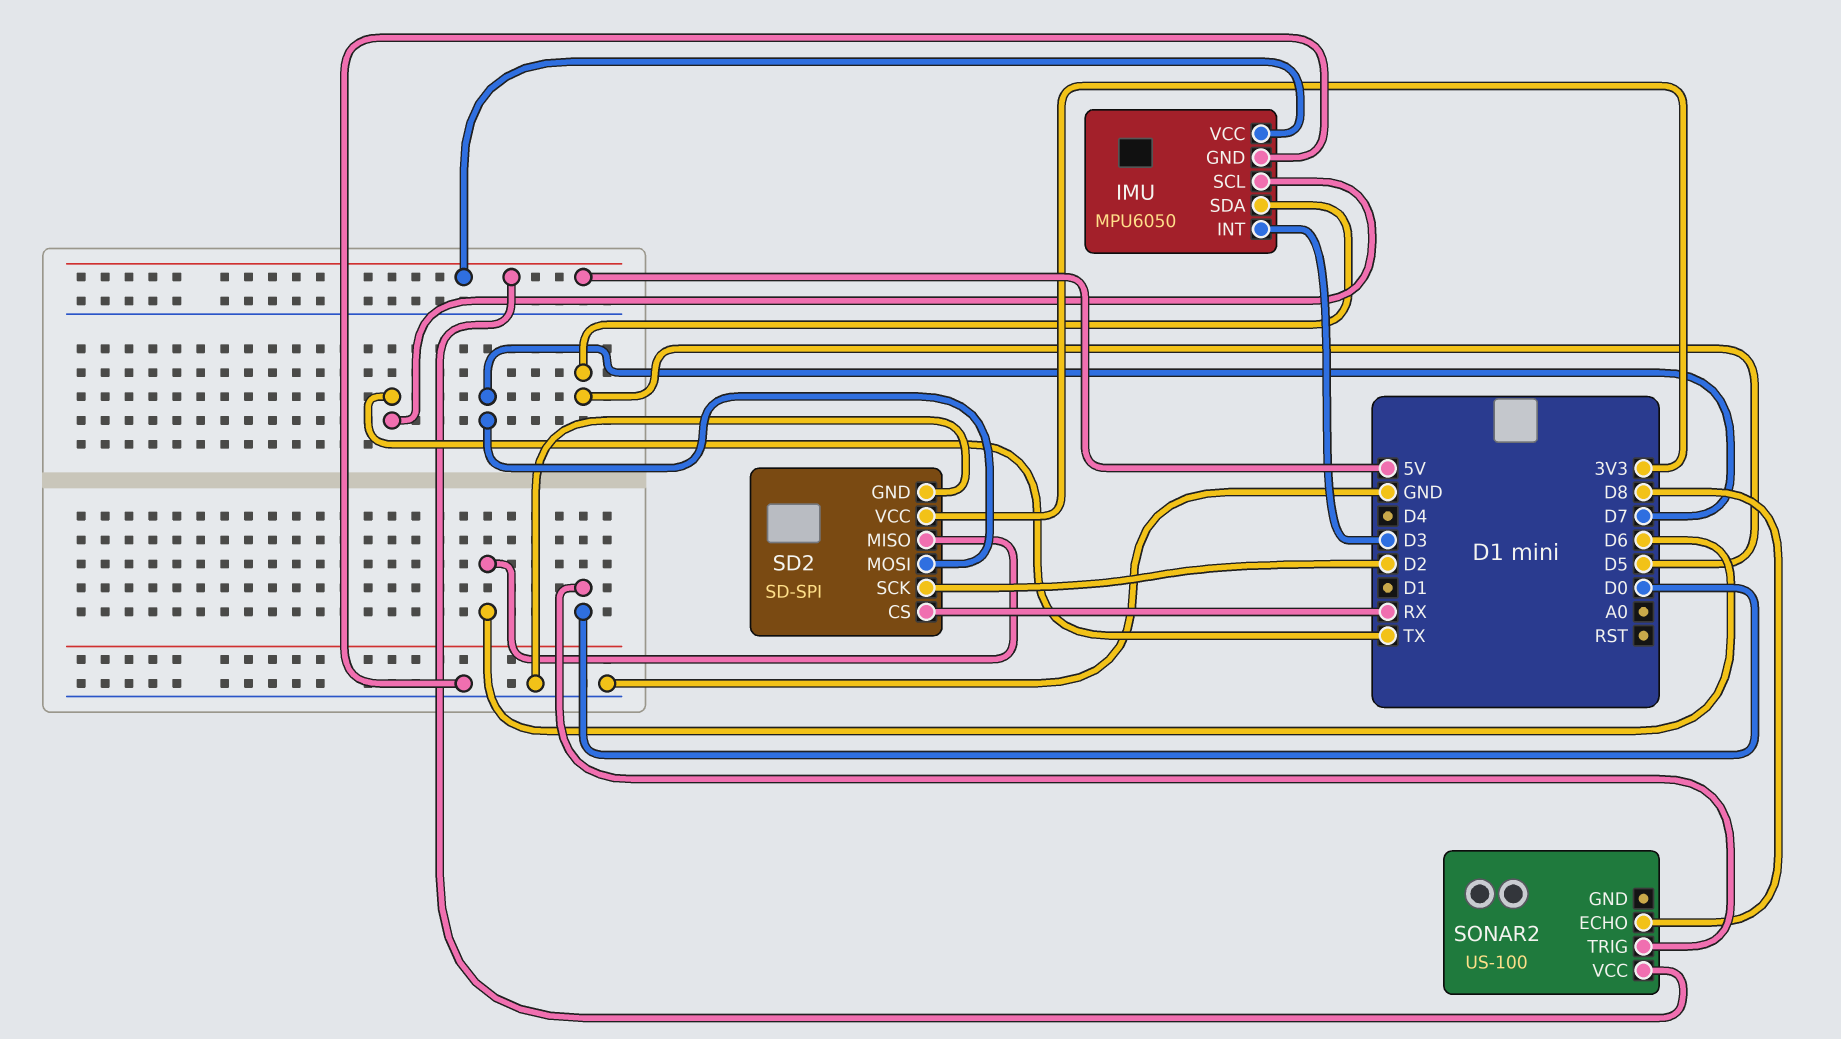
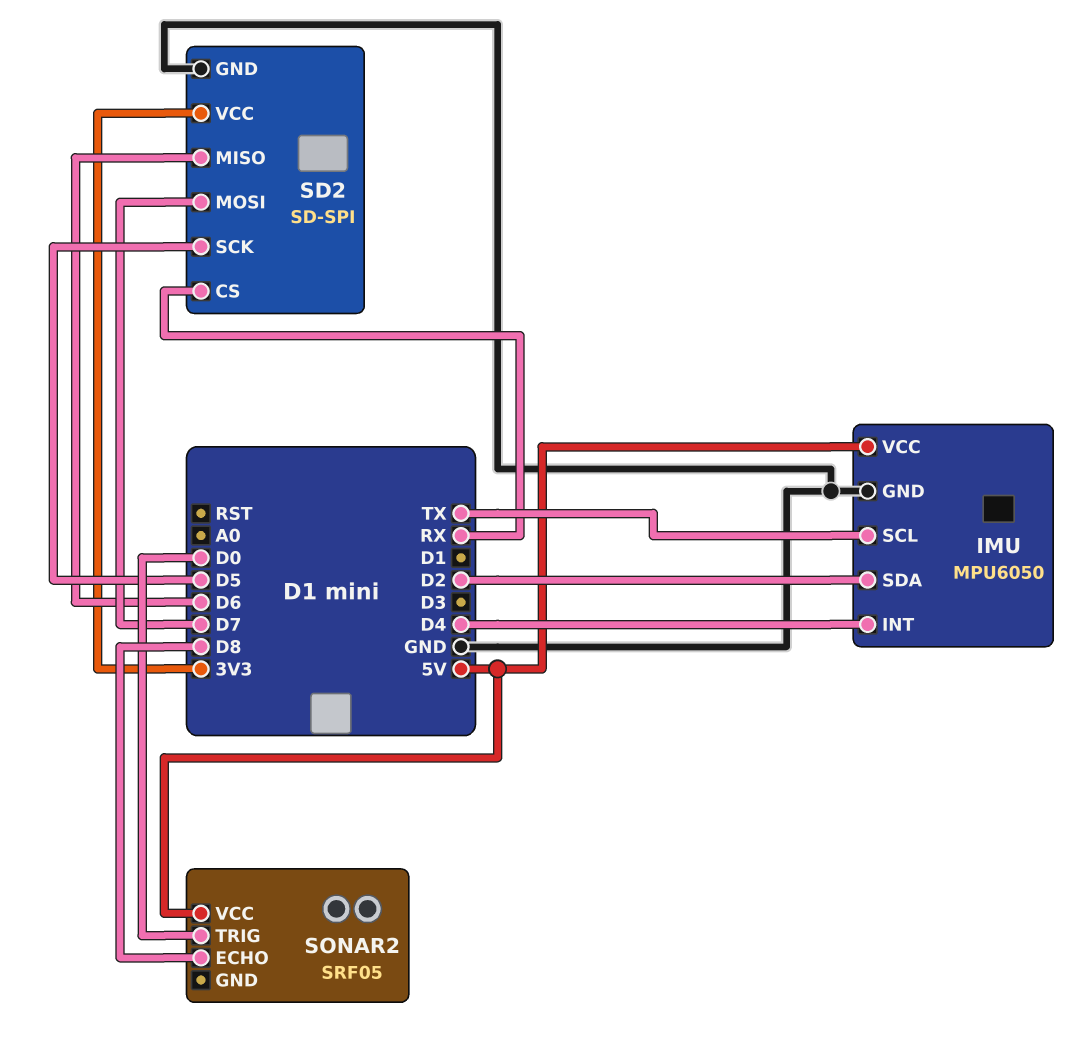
IMU pin INT: D3 -> D4
IMU pin SDA: D5 -> D2
SD2 pin SCK: D2 -> D5
SONAR2: US-100 -> SRF05

